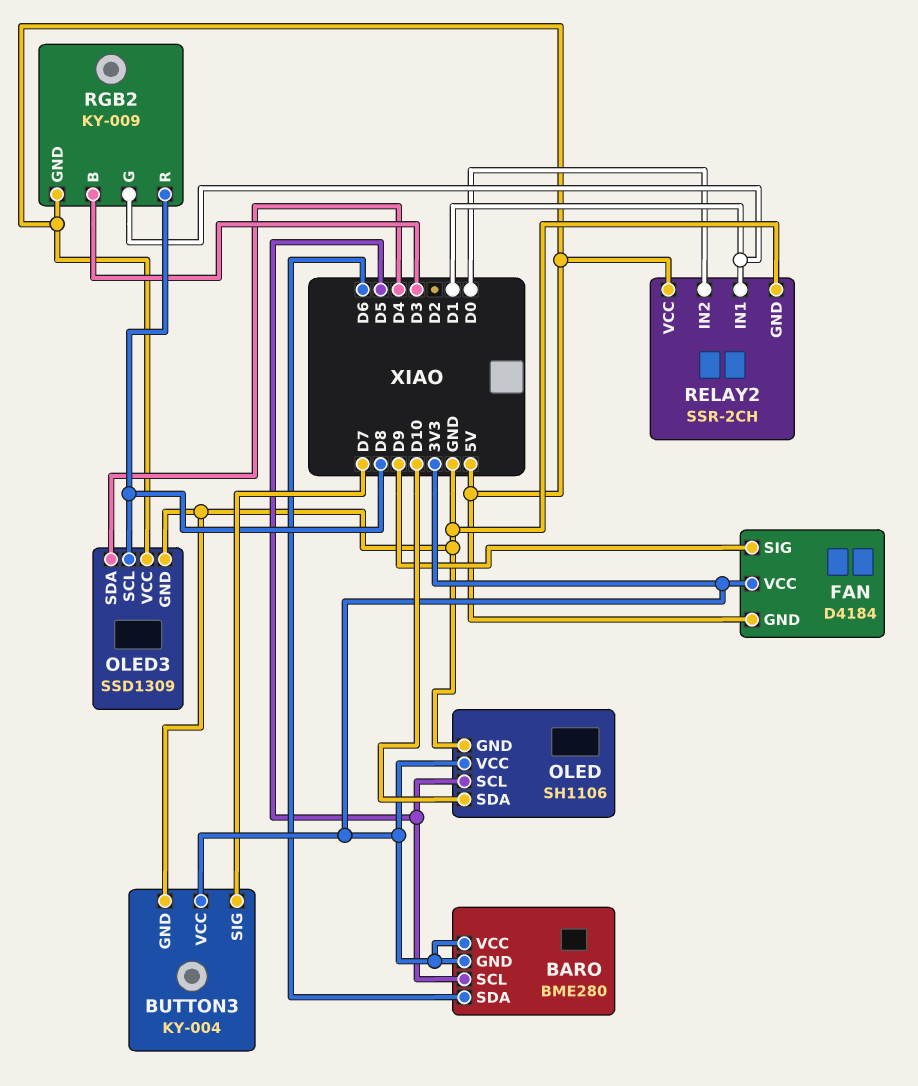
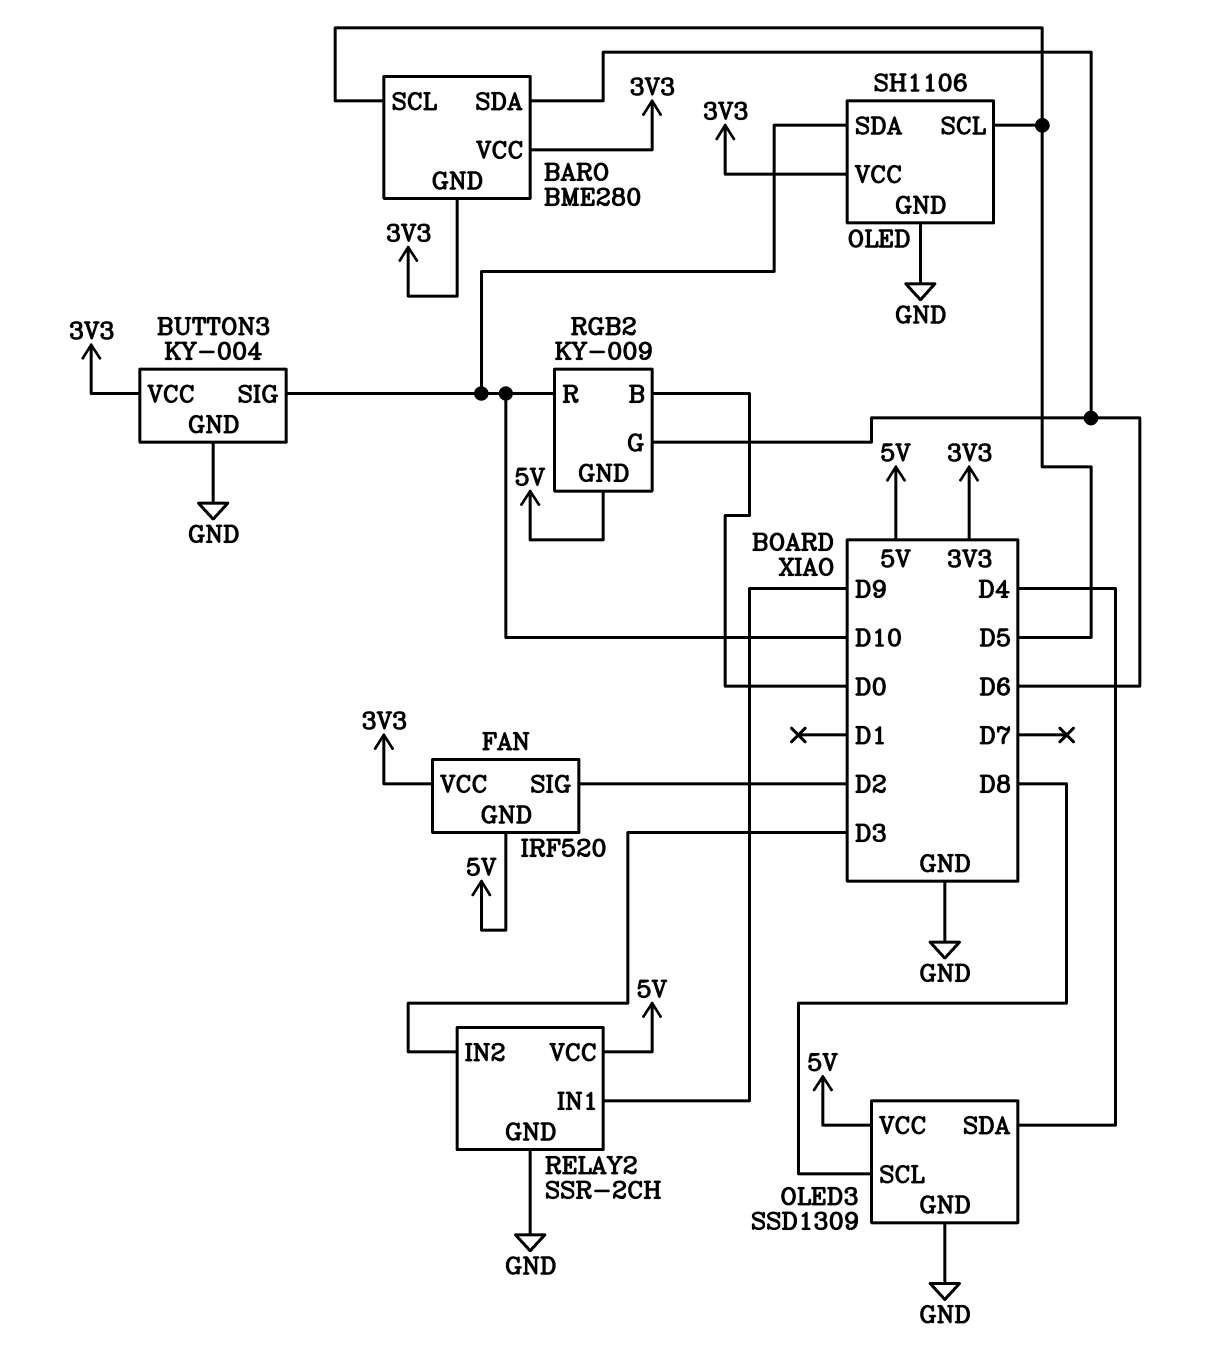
BUTTON3 pin SIG: D7 -> D10
FAN: D4184 -> IRF520
FAN pin SIG: D9 -> D2
RELAY2 pin IN1: D1 -> D9
RELAY2 pin IN2: D0 -> D3
RGB2 pin B: D3 -> D0
RGB2 pin G: D1 -> D6
RGB2 pin R: D8 -> D10

